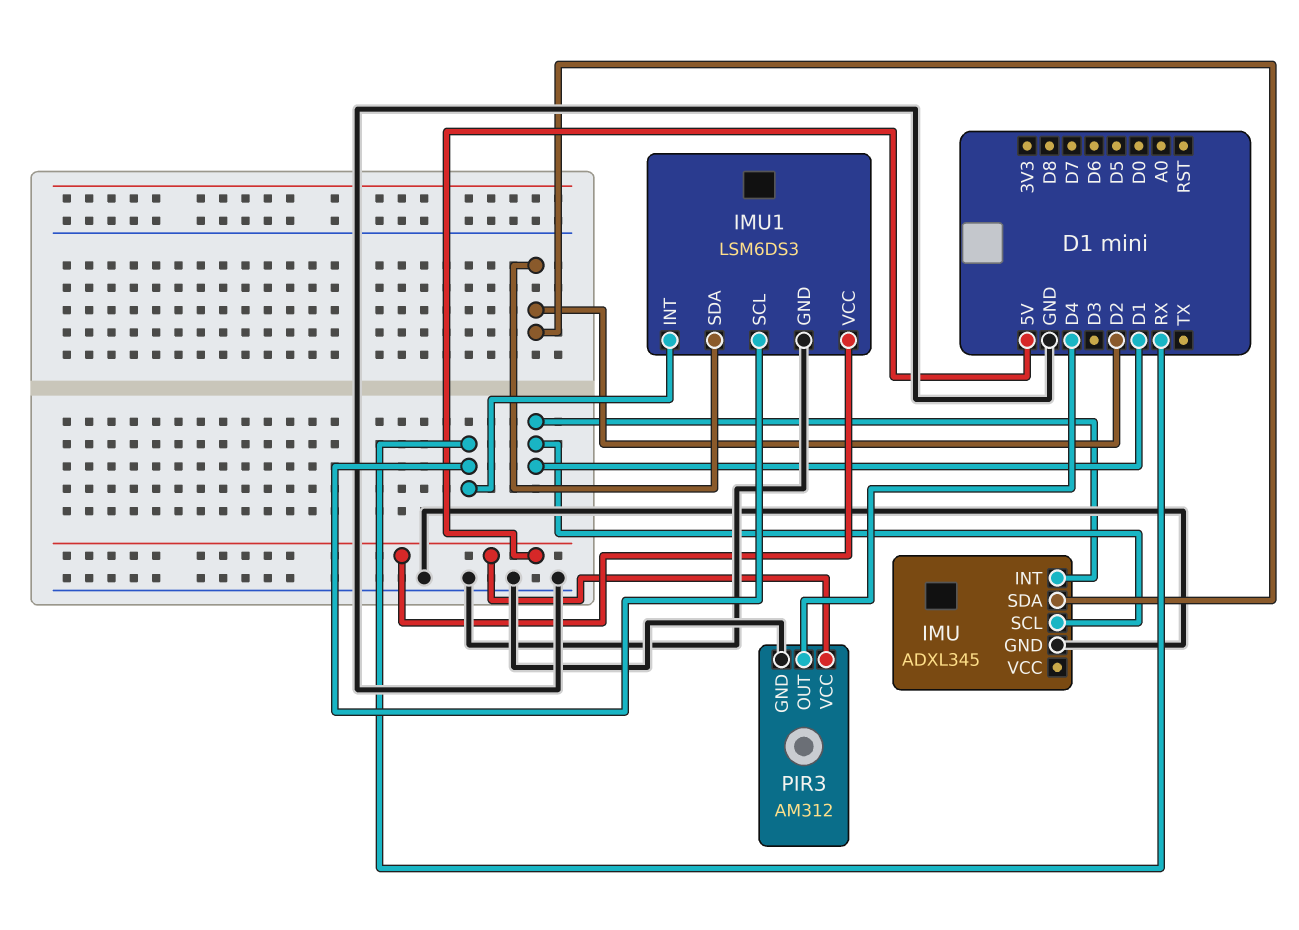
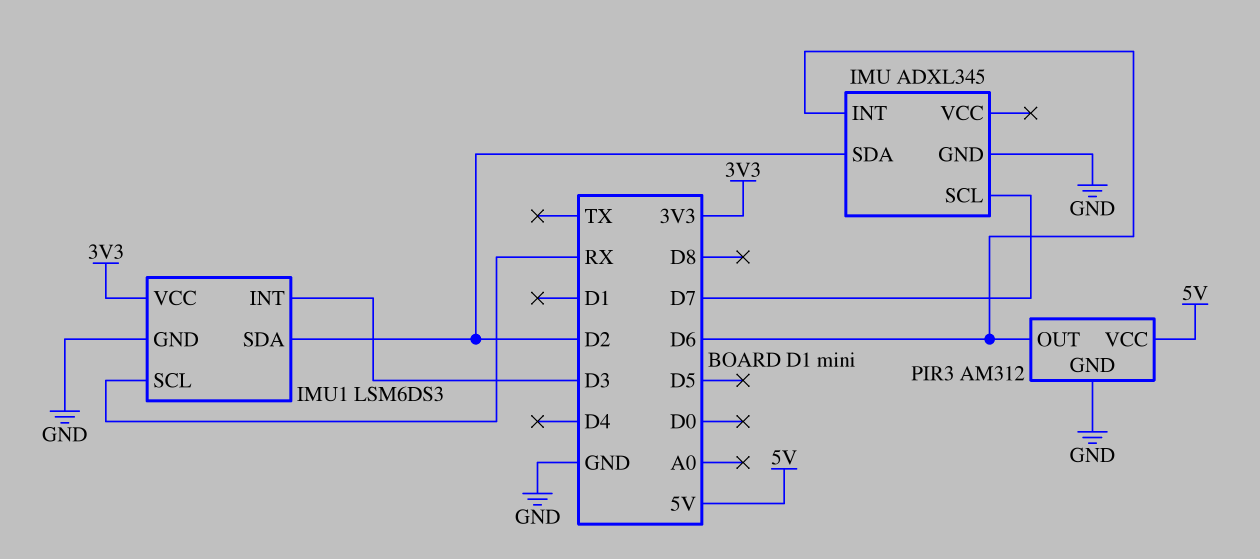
IMU pin INT: D1 -> D6
IMU pin SCL: D1 -> D7
IMU1 pin INT: RX -> D3
IMU1 pin VCC: 5V -> 3V3
PIR3 pin OUT: D4 -> D6

